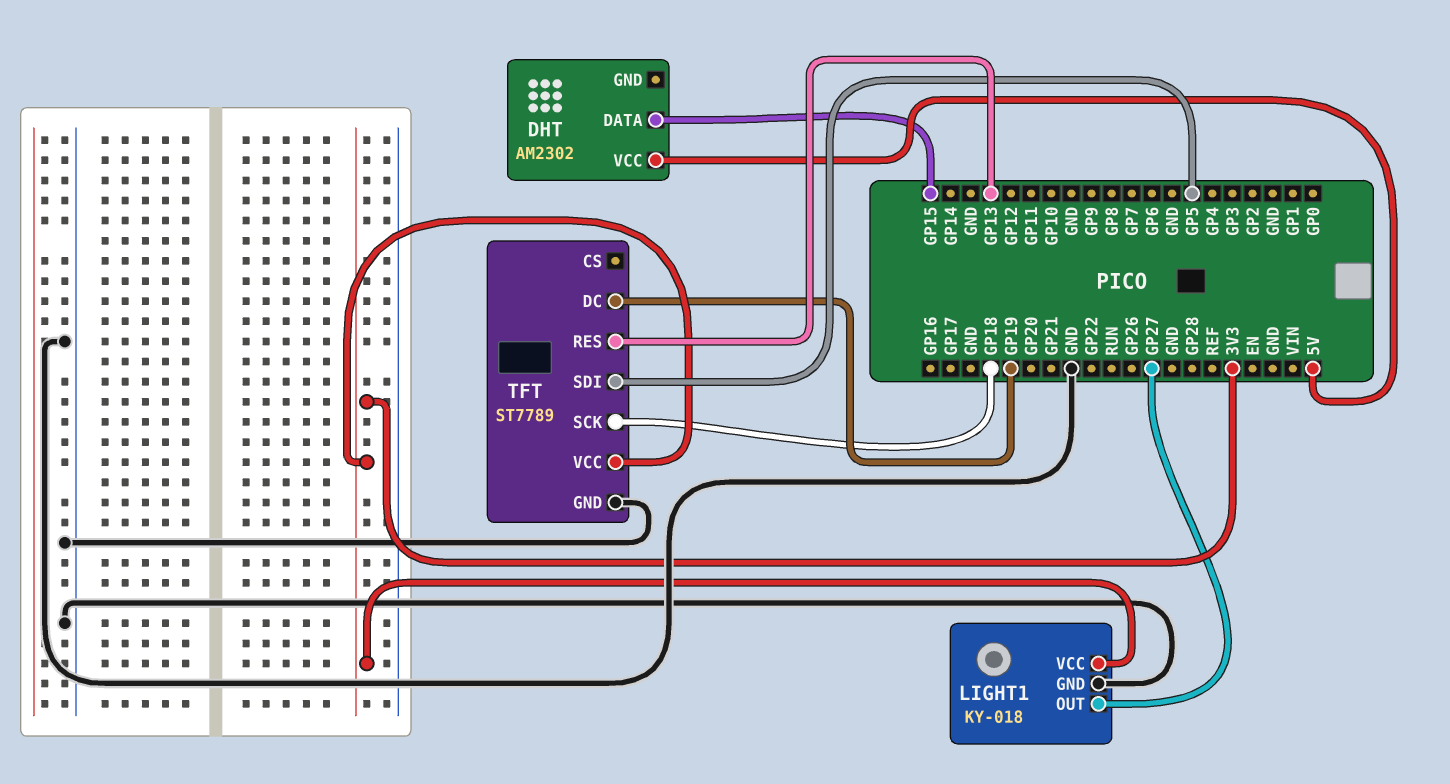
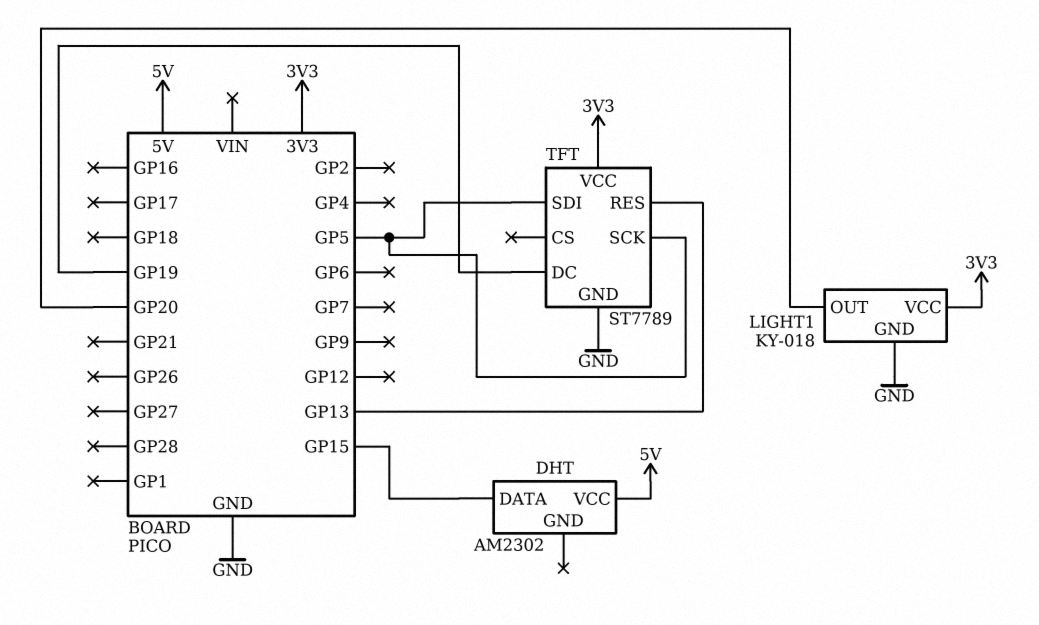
LIGHT1 pin OUT: GP27 -> GP20
TFT pin SCK: GP18 -> GP5

